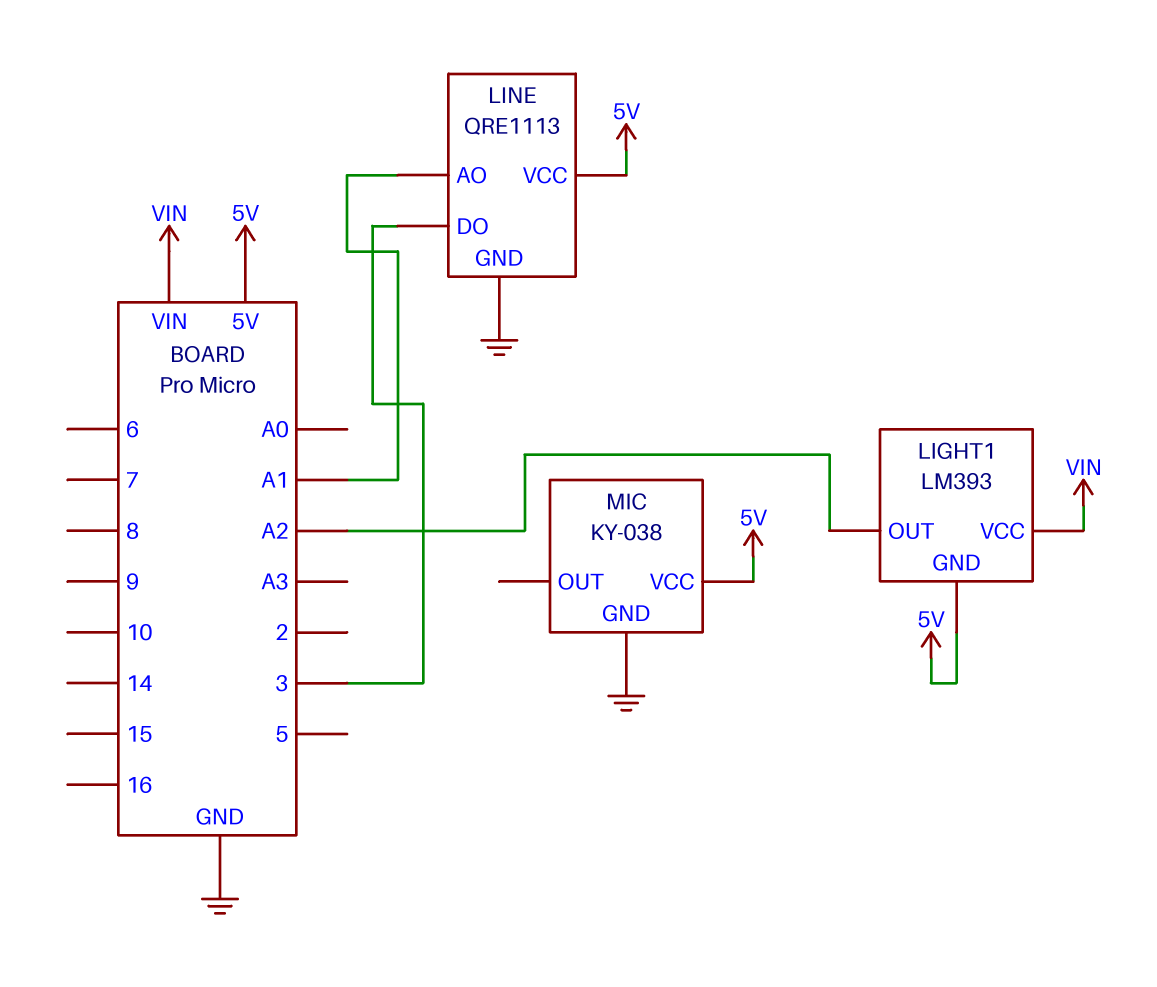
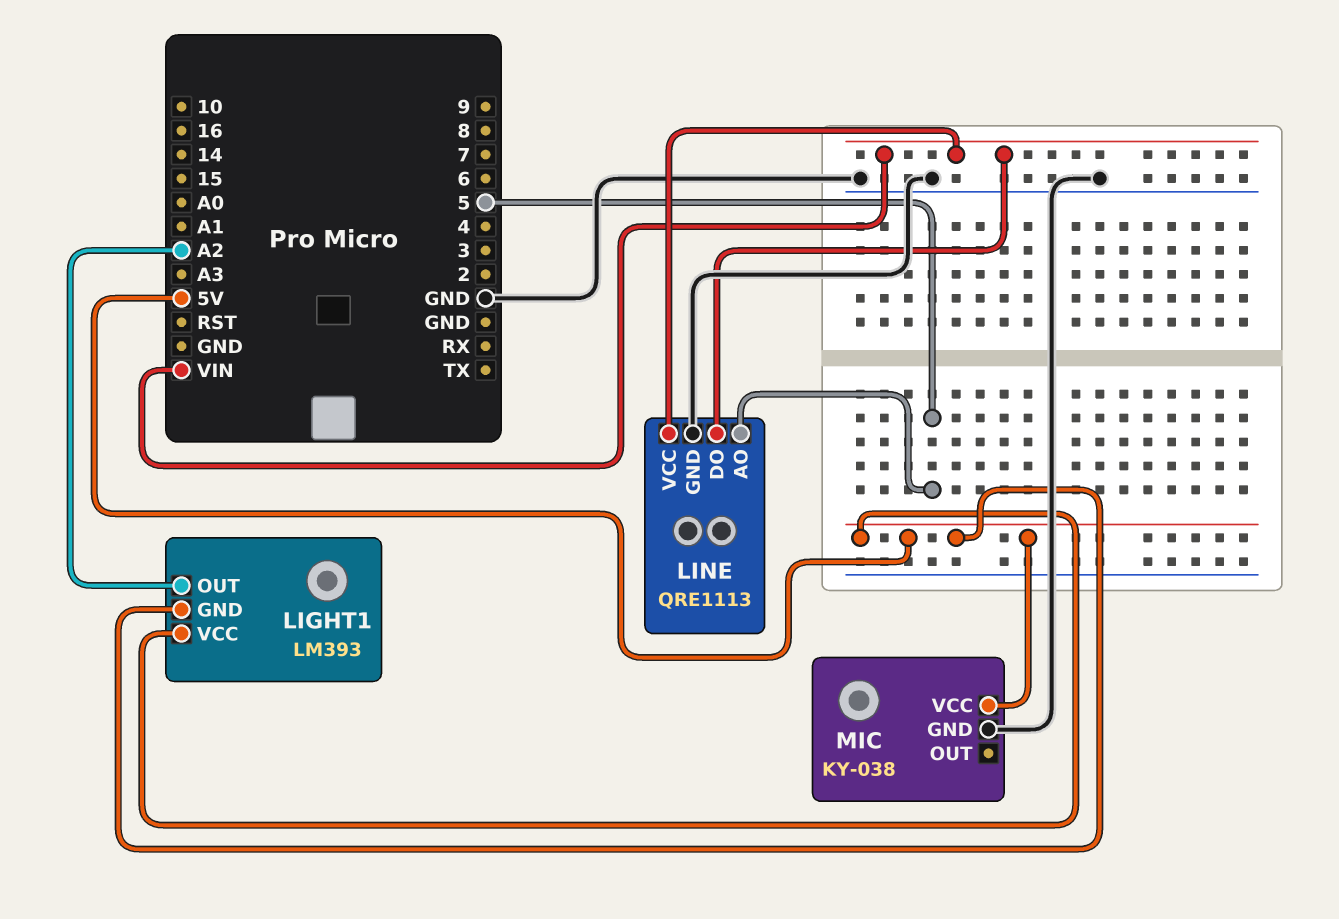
LIGHT1 pin VCC: VIN -> 5V
LINE pin AO: A1 -> 5
LINE pin DO: 3 -> VIN
LINE pin VCC: 5V -> VIN

